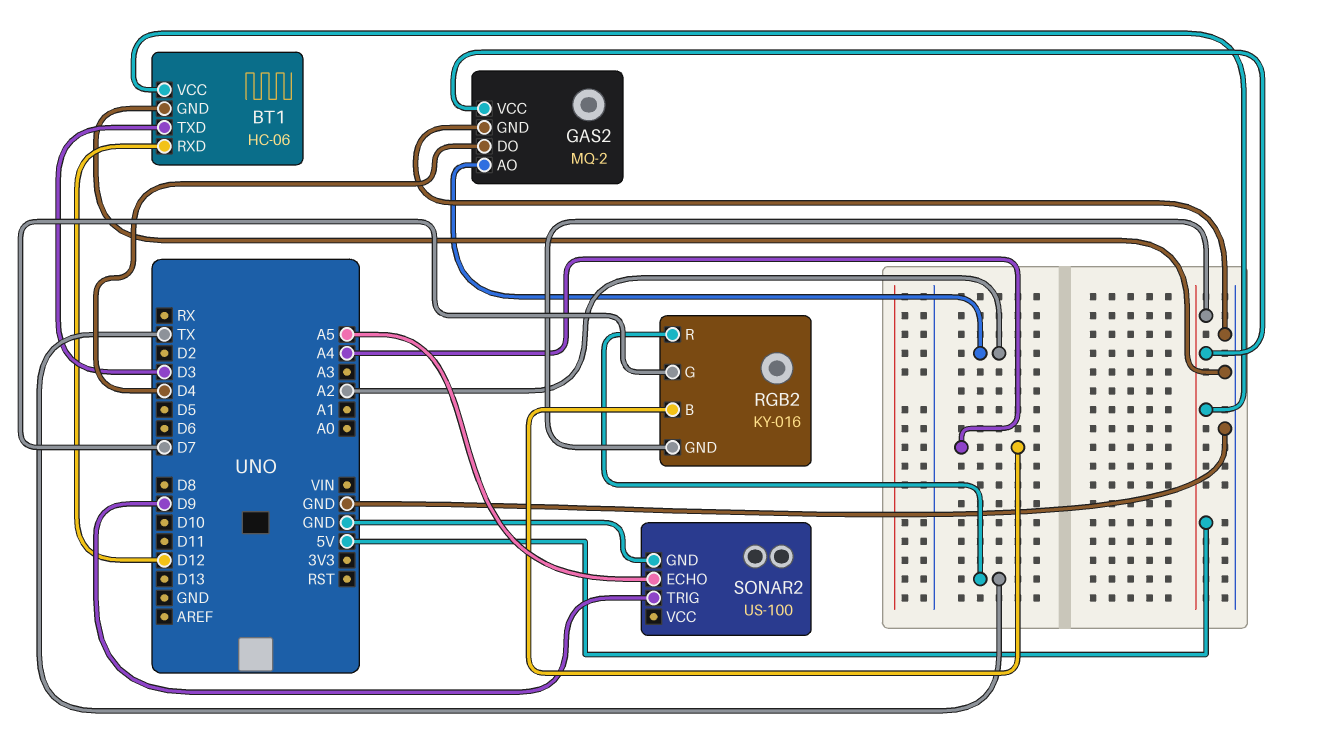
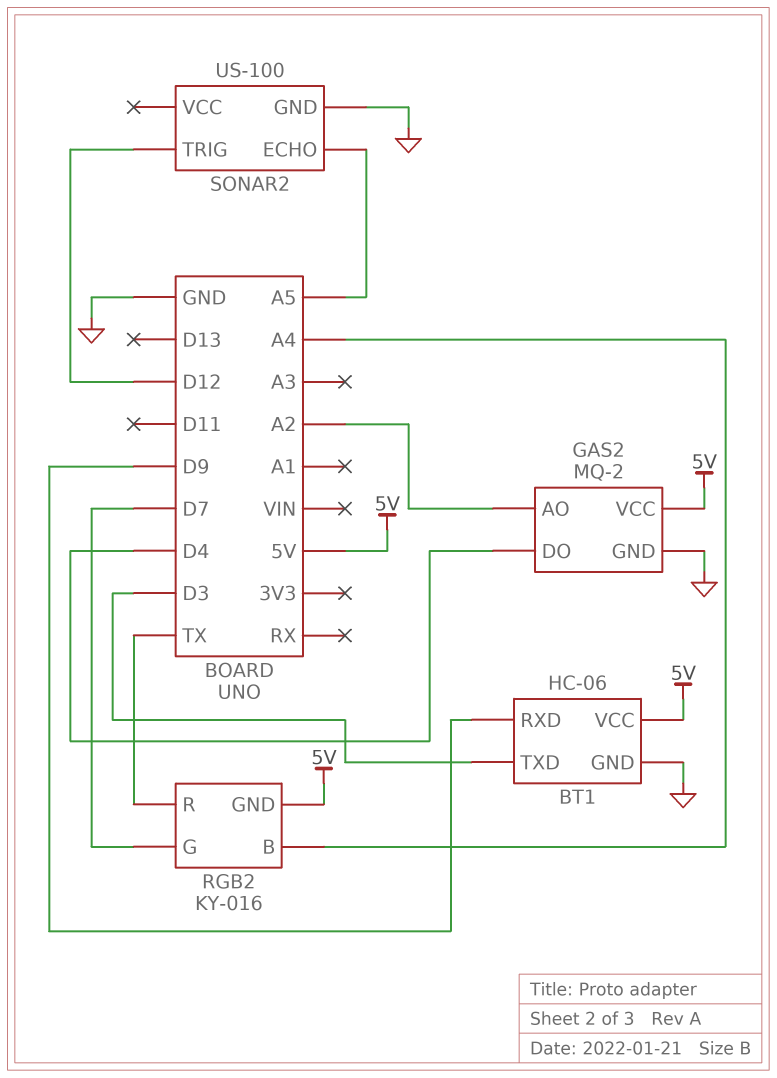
BT1 pin RXD: D12 -> D9
SONAR2 pin TRIG: D9 -> D12

